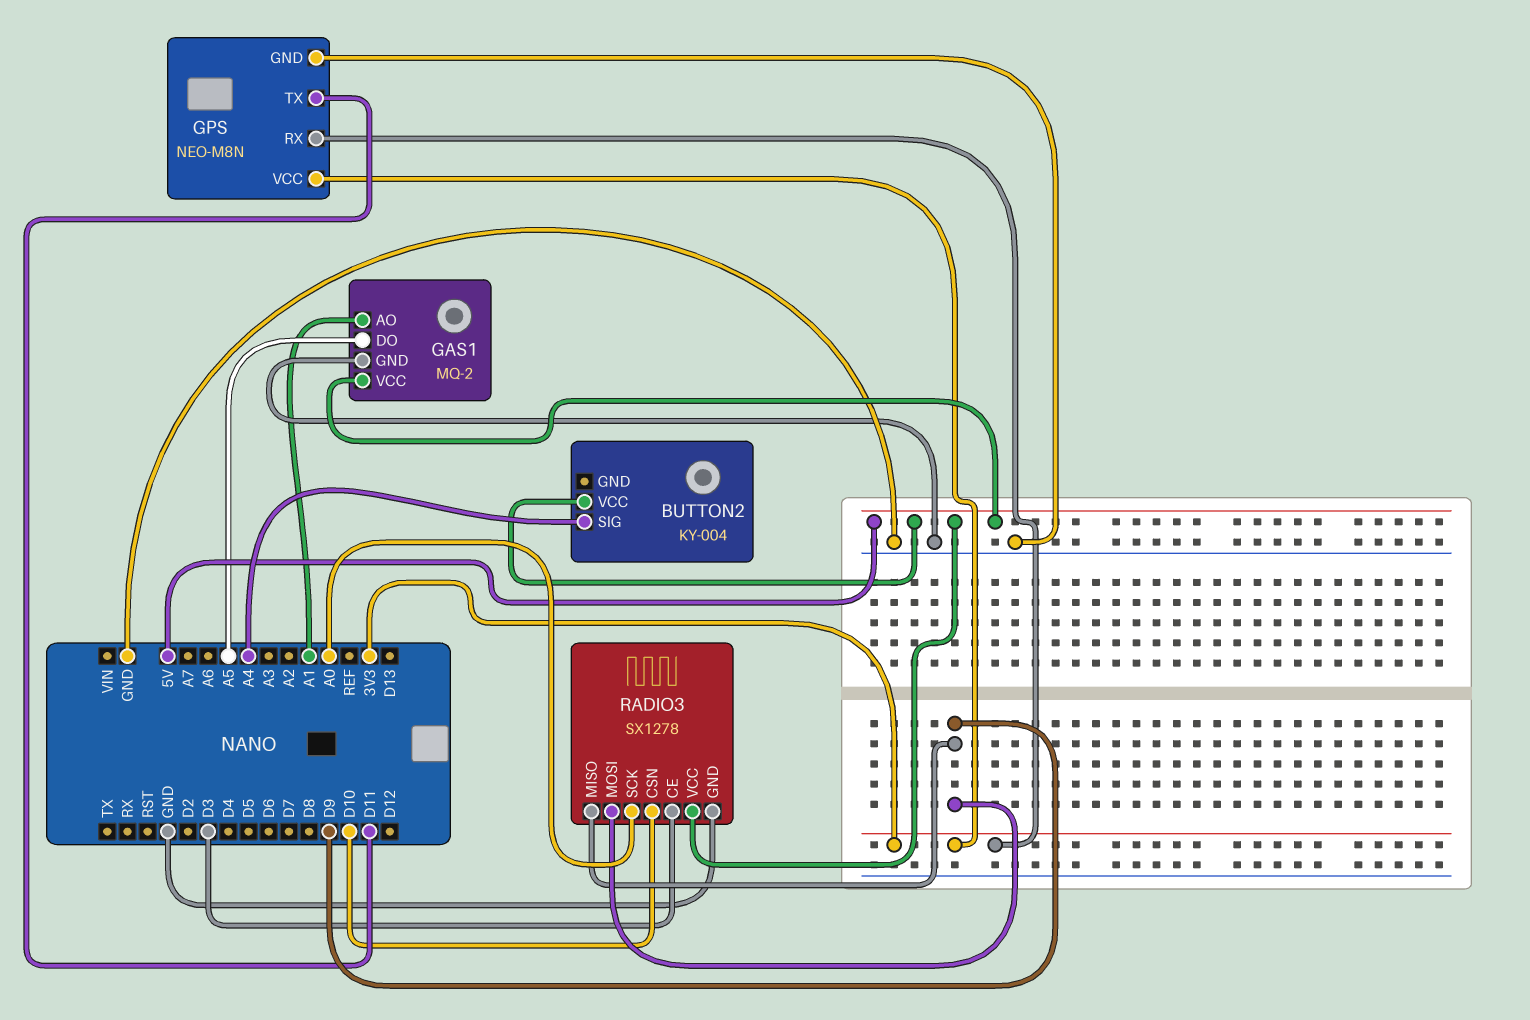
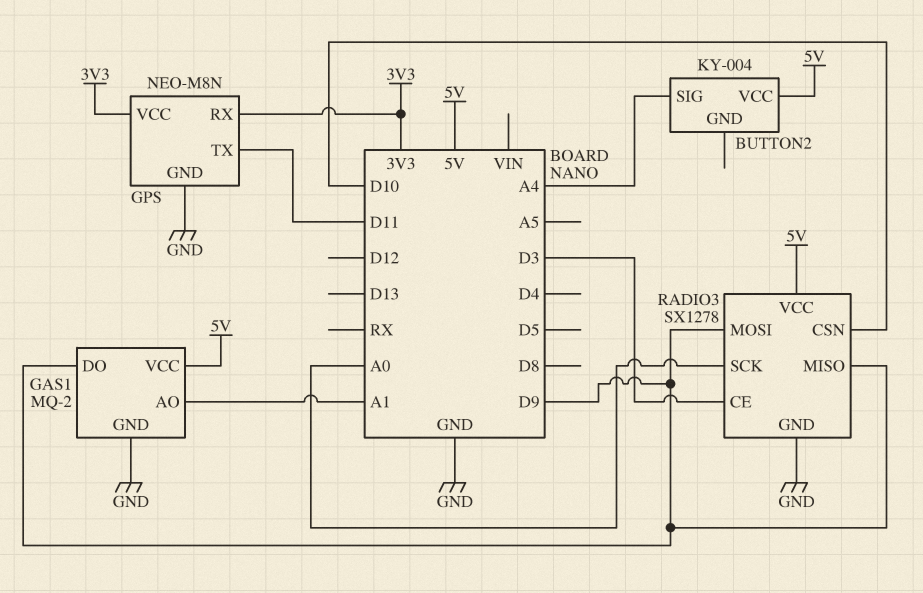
GAS1 pin DO: A5 -> D9

